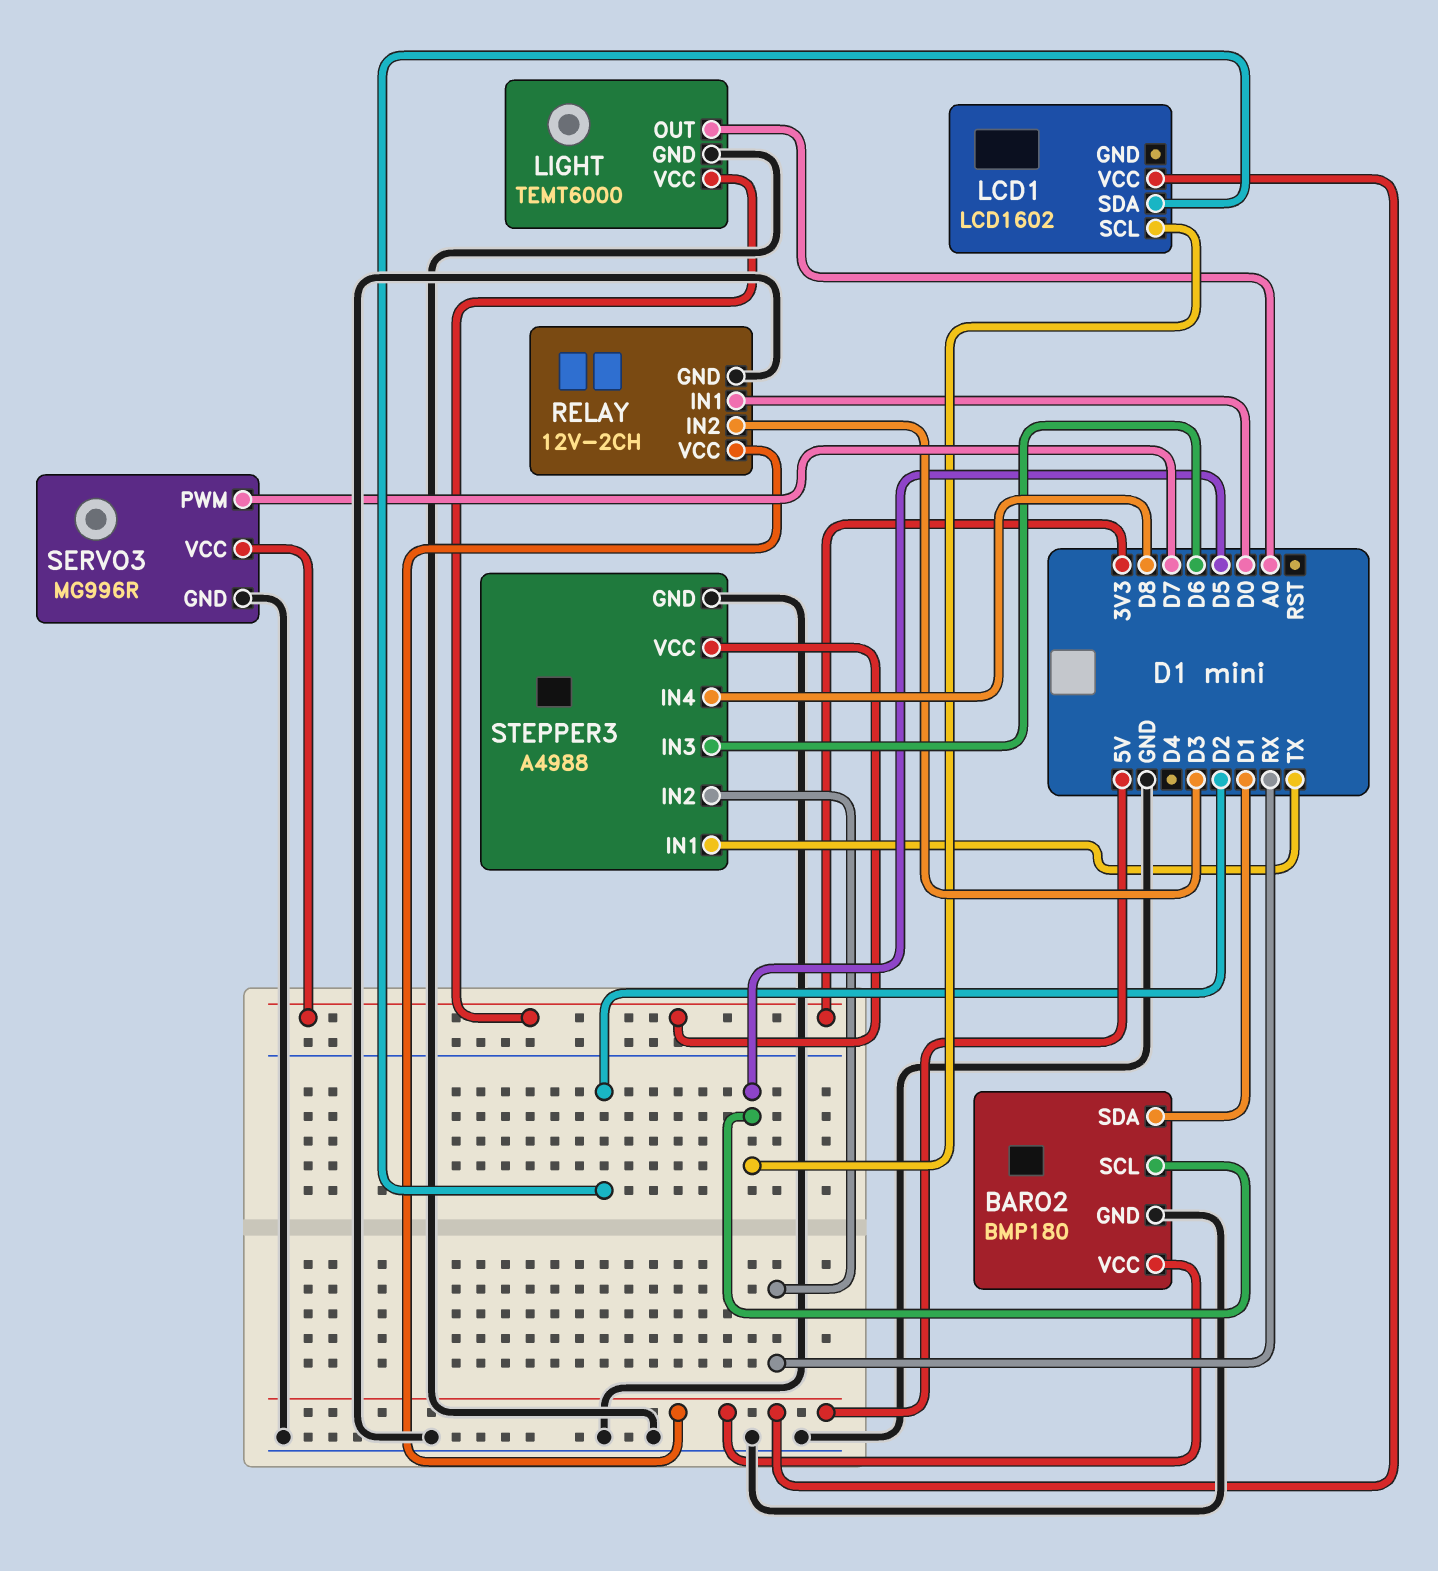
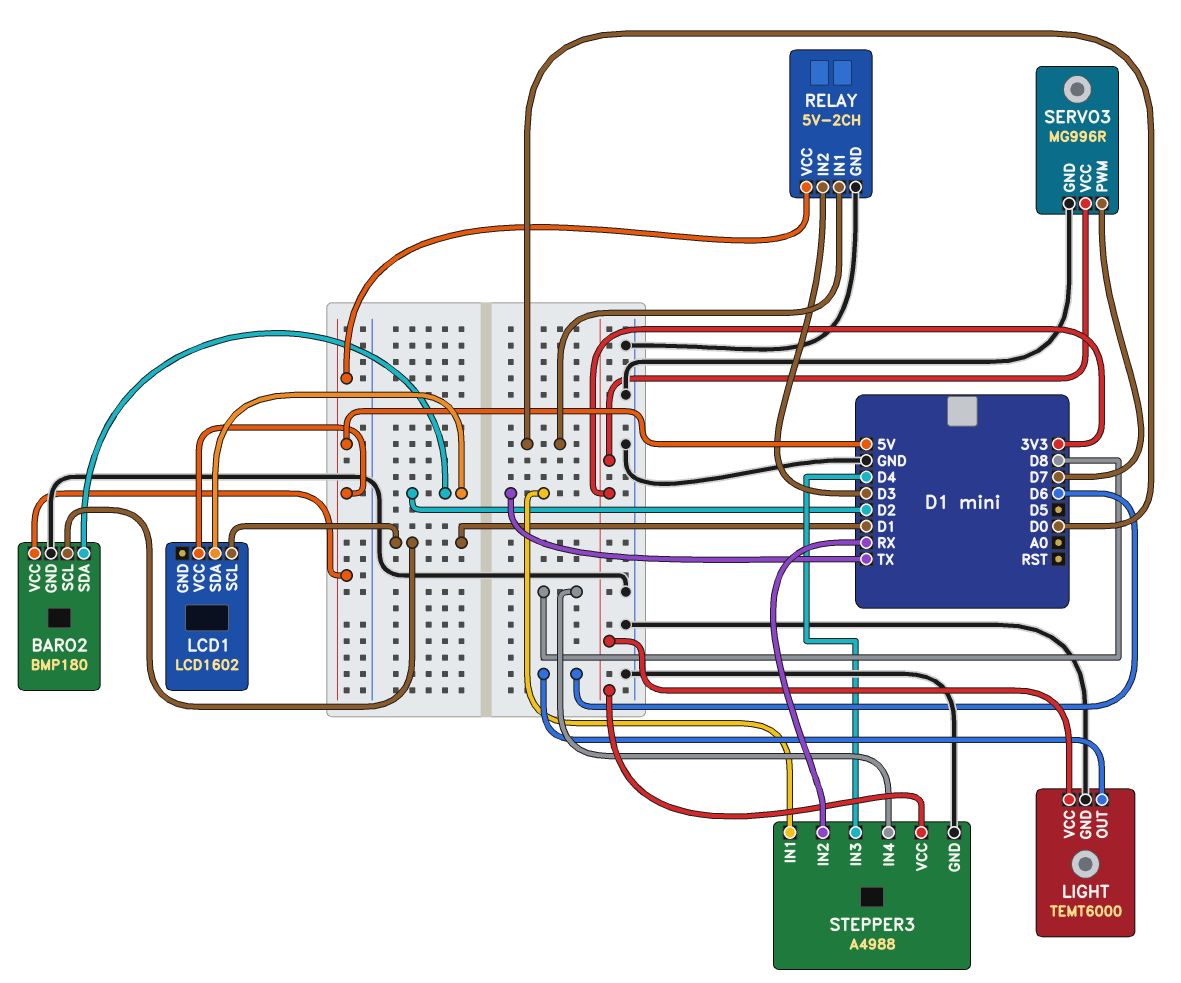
BARO2 pin SCL: D5 -> D1
BARO2 pin SDA: D1 -> D2
LCD1 pin SCL: D5 -> D1
LIGHT pin OUT: A0 -> D6
RELAY: 12V-2CH -> 5V-2CH
STEPPER3 pin IN3: D6 -> D4

